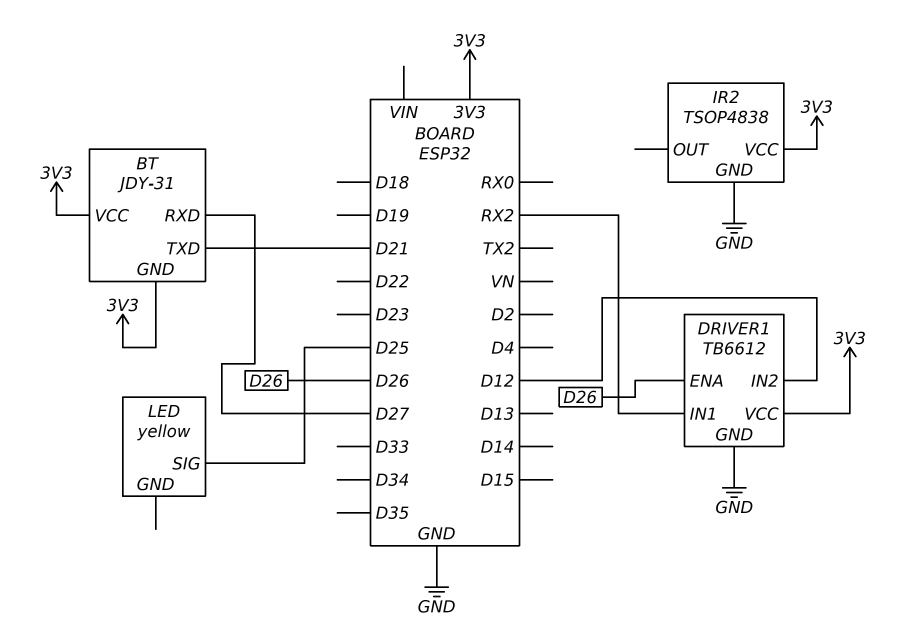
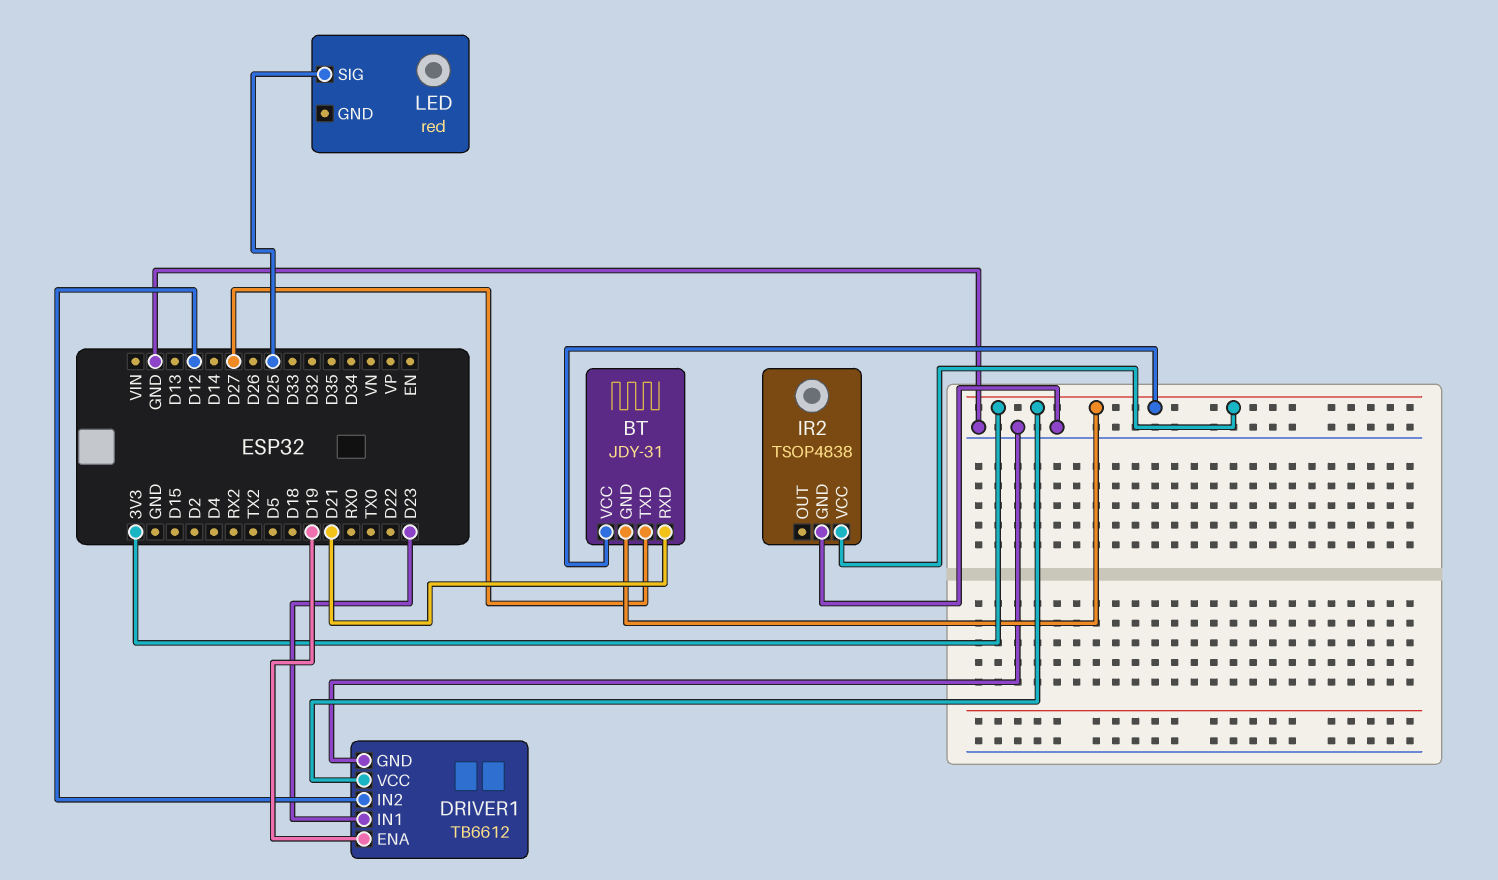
BT pin RXD: D27 -> D21
BT pin TXD: D21 -> D27
DRIVER1 pin ENA: D26 -> D19
DRIVER1 pin IN1: RX2 -> D23
LED: yellow -> red

